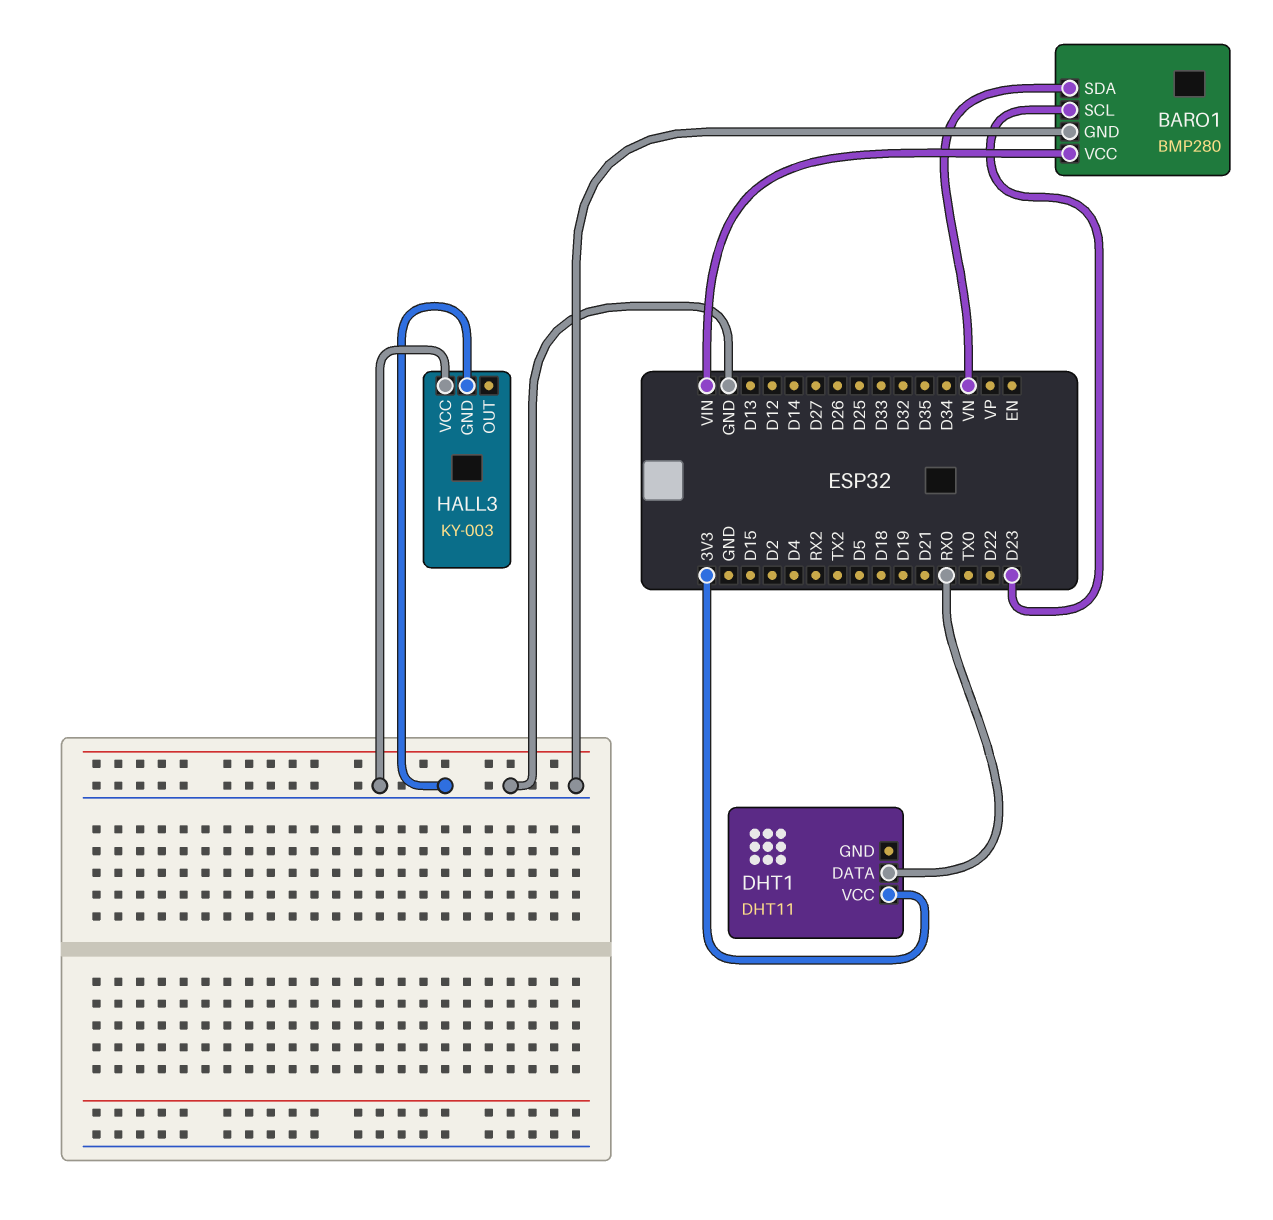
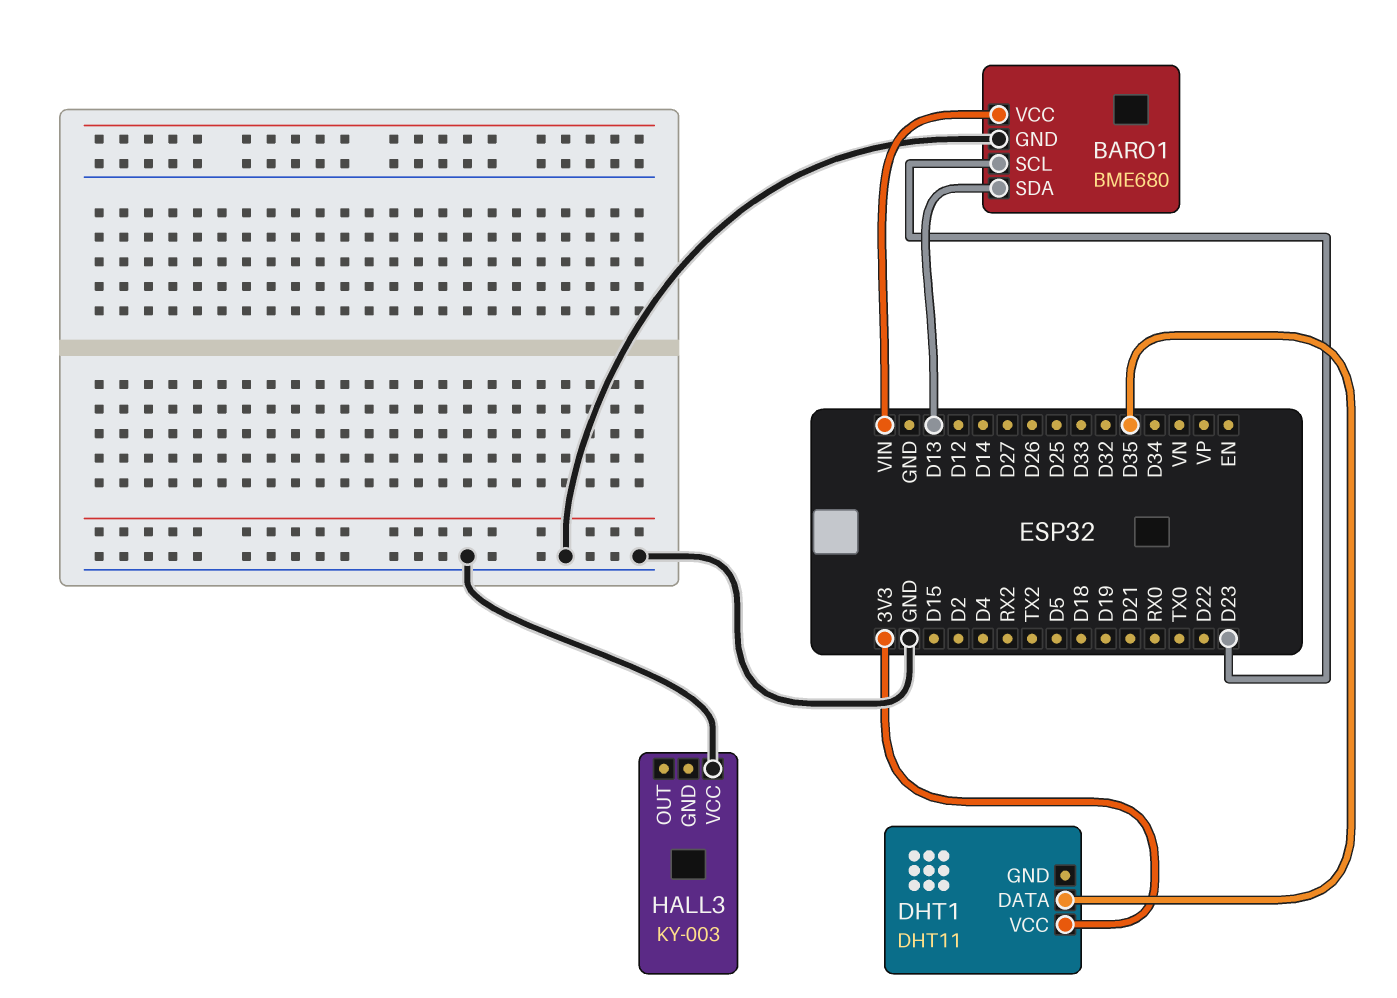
BARO1: BMP280 -> BME680
BARO1 pin SDA: VN -> D13
DHT1 pin DATA: RX0 -> D35
HALL3 pin GND: GND -> none

